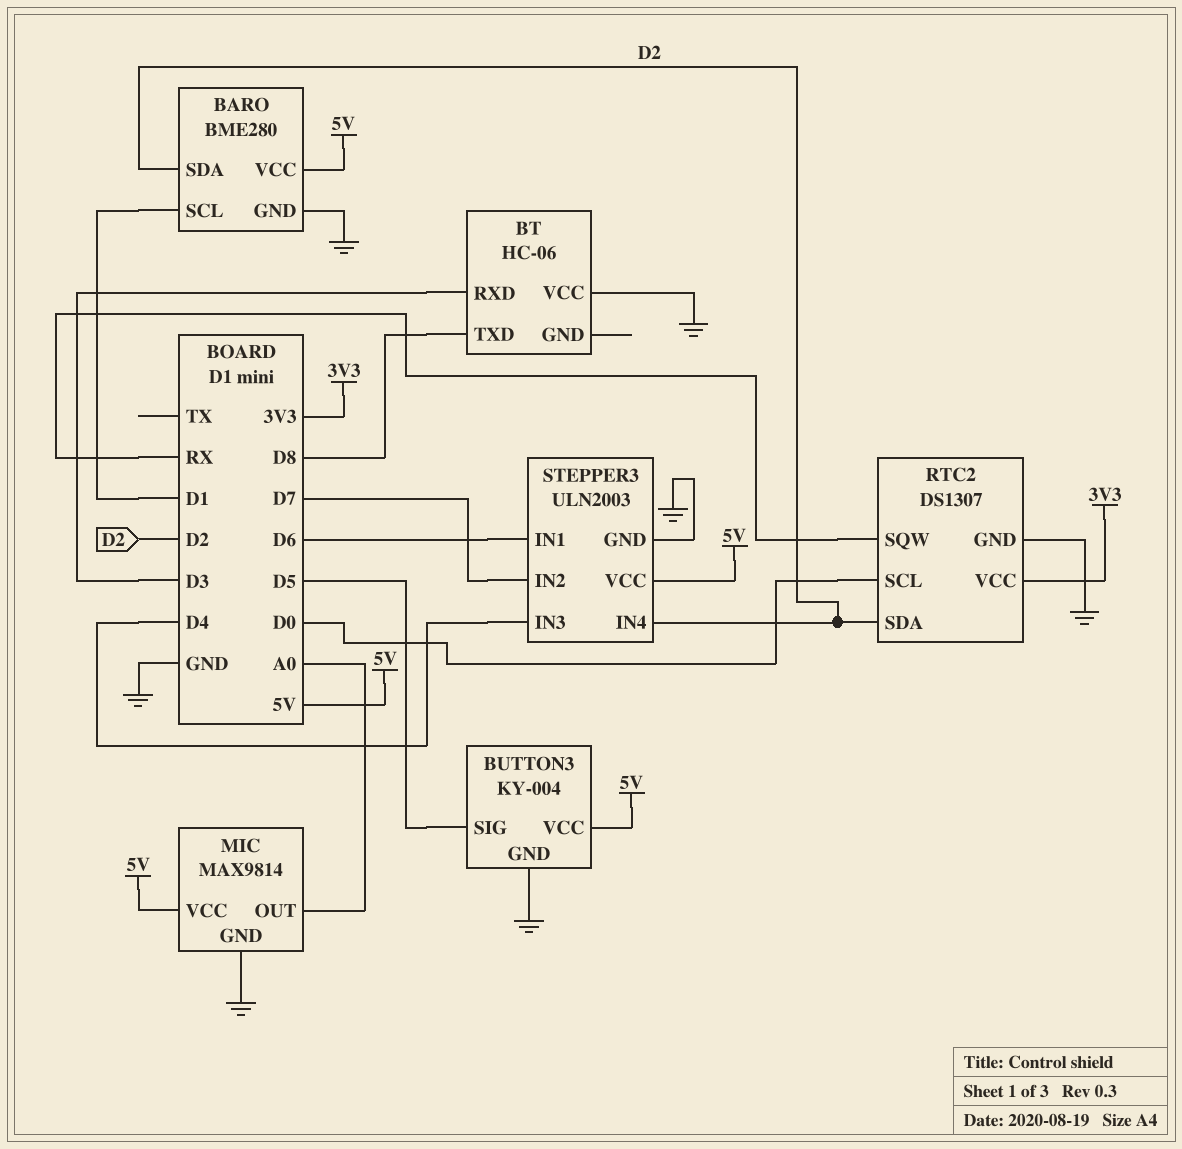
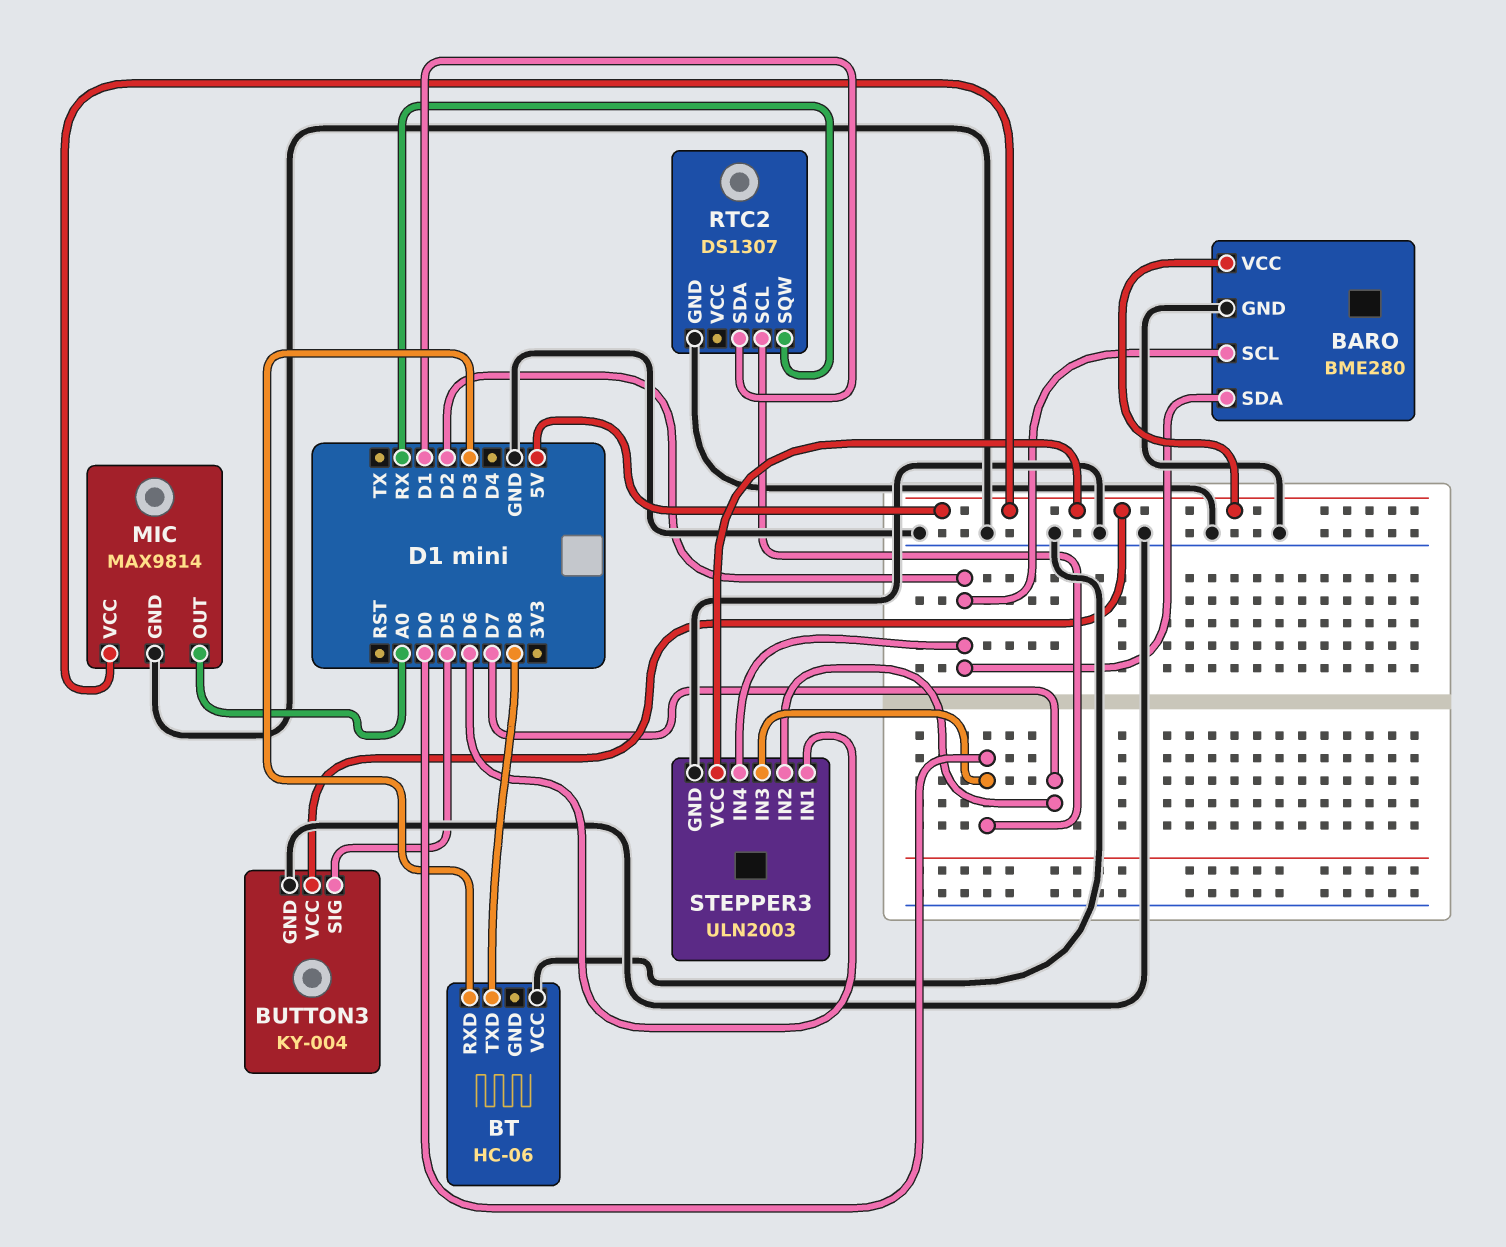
BARO pin SCL: D1 -> D2
RTC2 pin SDA: D2 -> D1
RTC2 pin VCC: 3V3 -> none
STEPPER3 pin IN3: D4 -> D0

